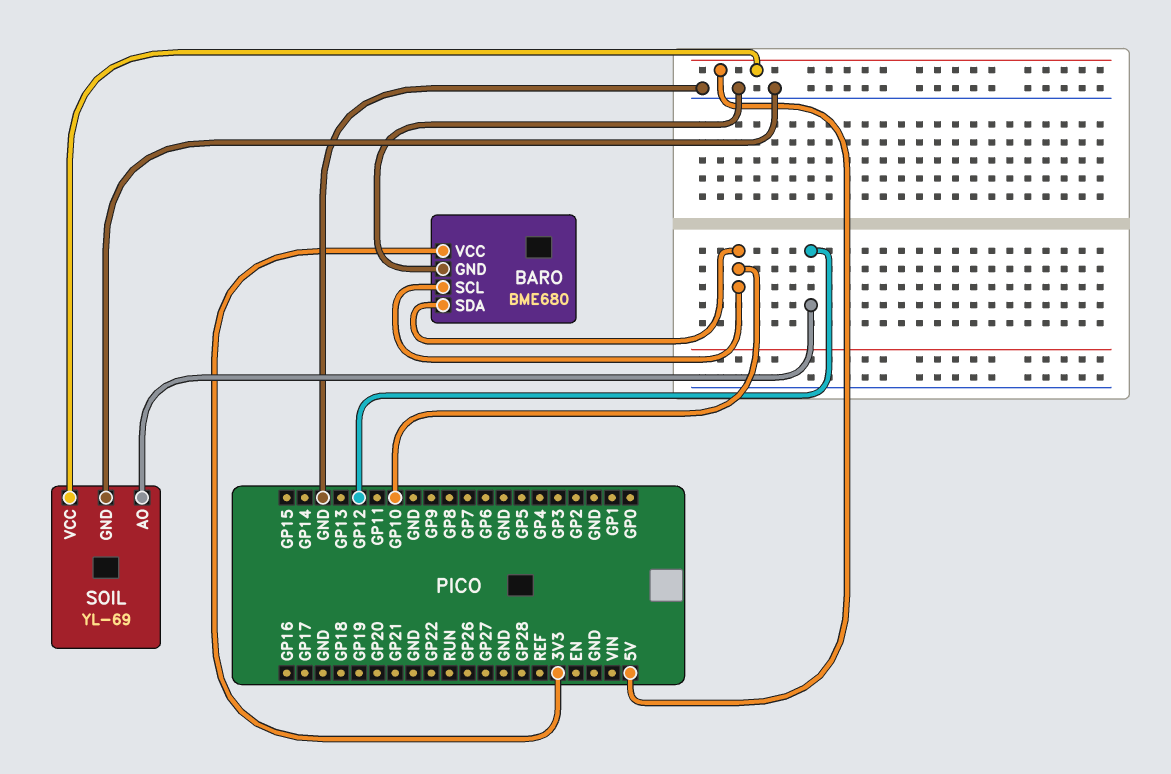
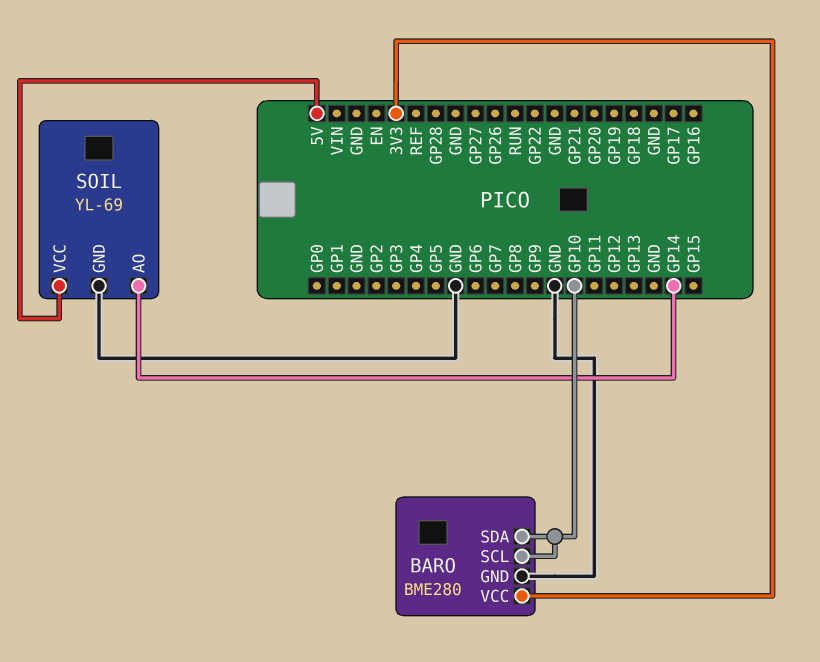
BARO: BME680 -> BME280
SOIL pin AO: GP12 -> GP14

